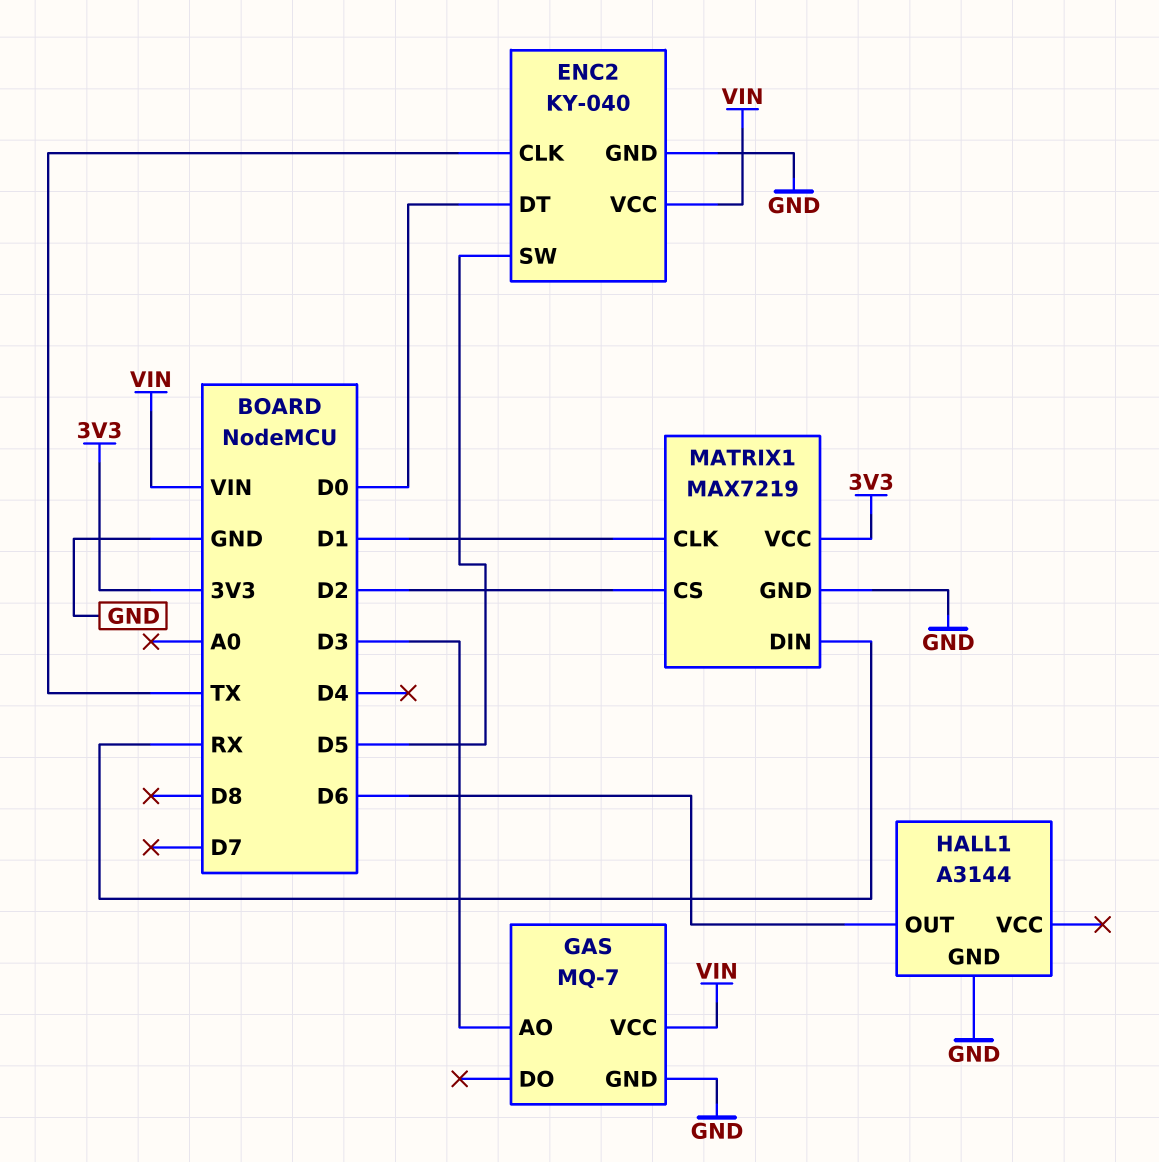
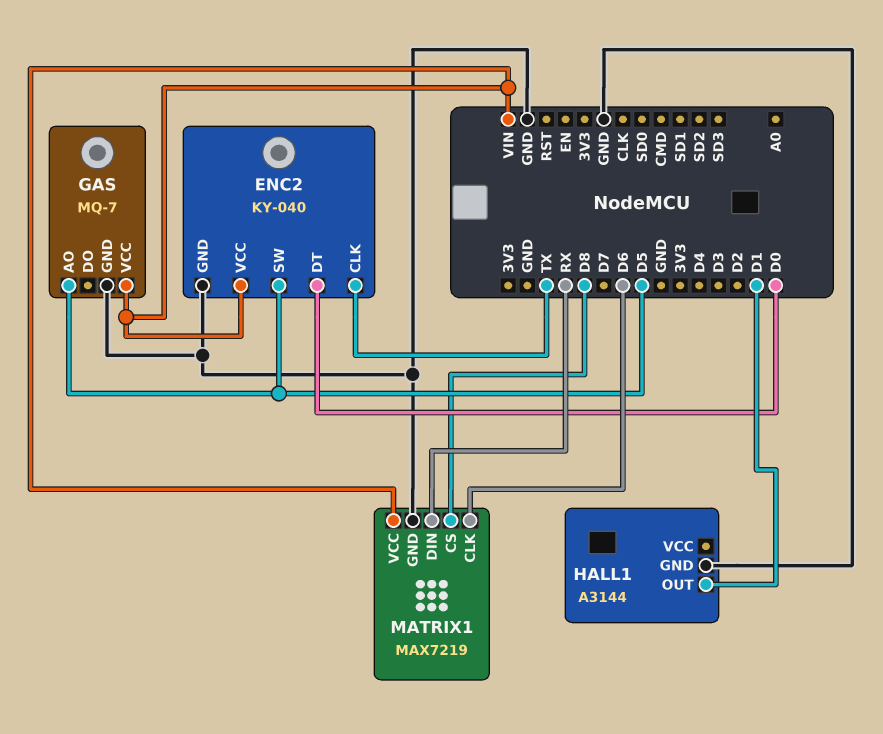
GAS pin AO: D3 -> D5
HALL1 pin OUT: D6 -> D1
MATRIX1 pin CLK: D1 -> D6
MATRIX1 pin CS: D2 -> D8
MATRIX1 pin VCC: 3V3 -> VIN

